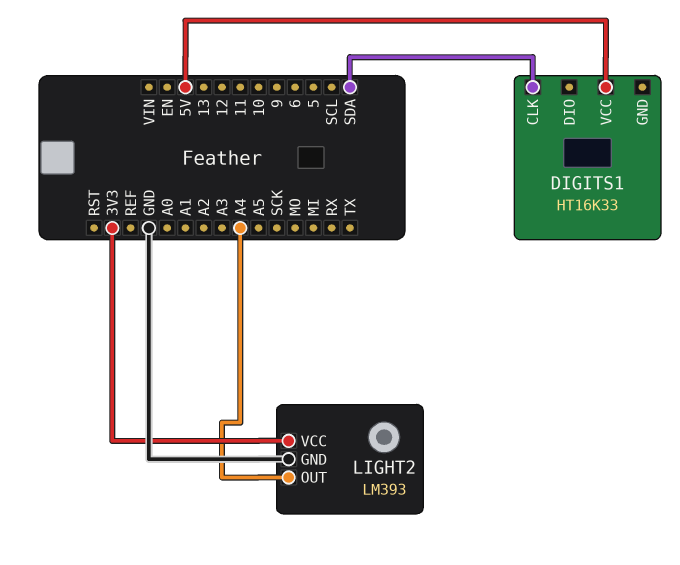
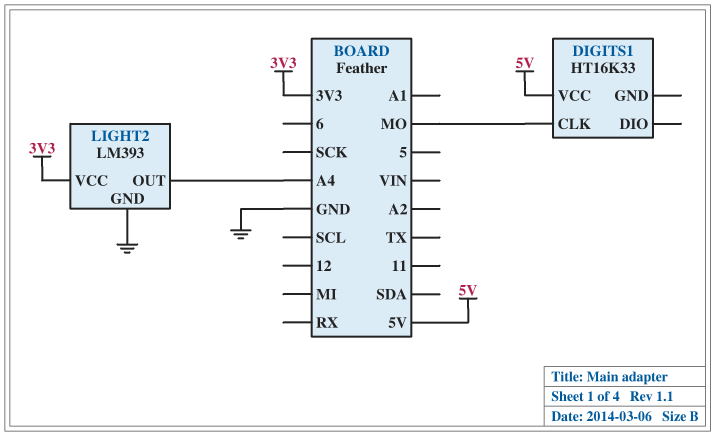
DIGITS1 pin CLK: SDA -> MO

